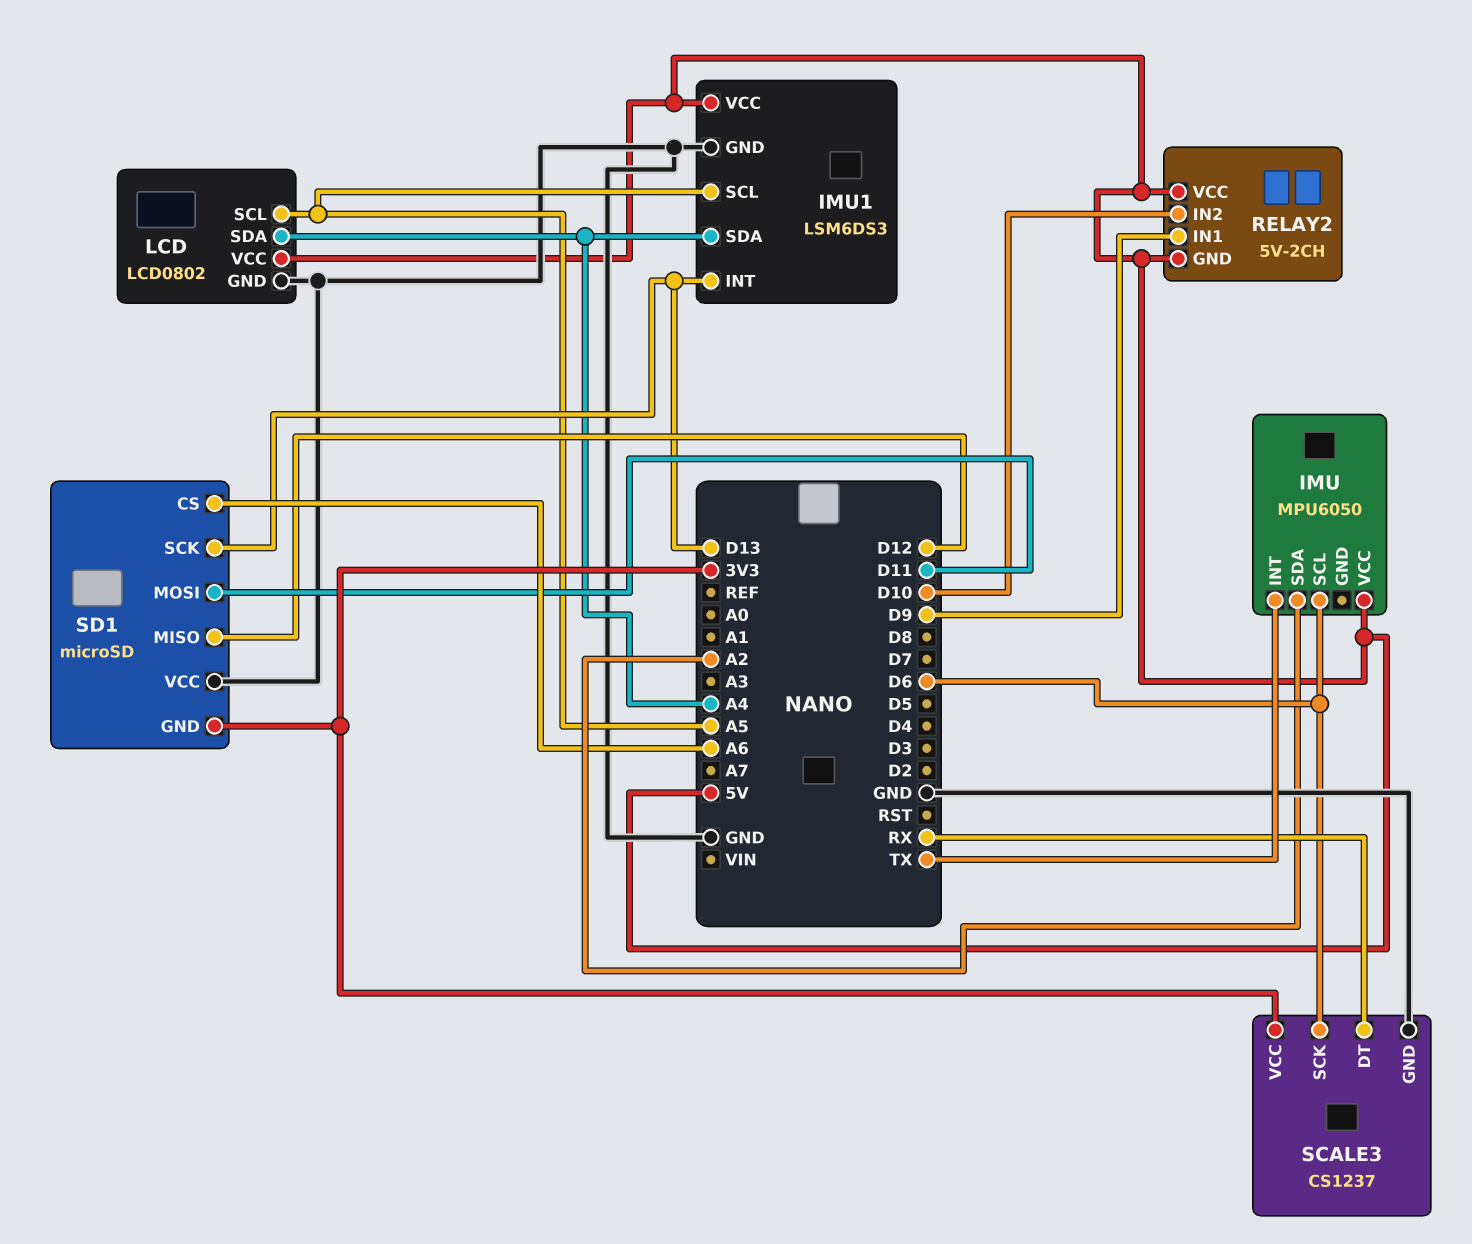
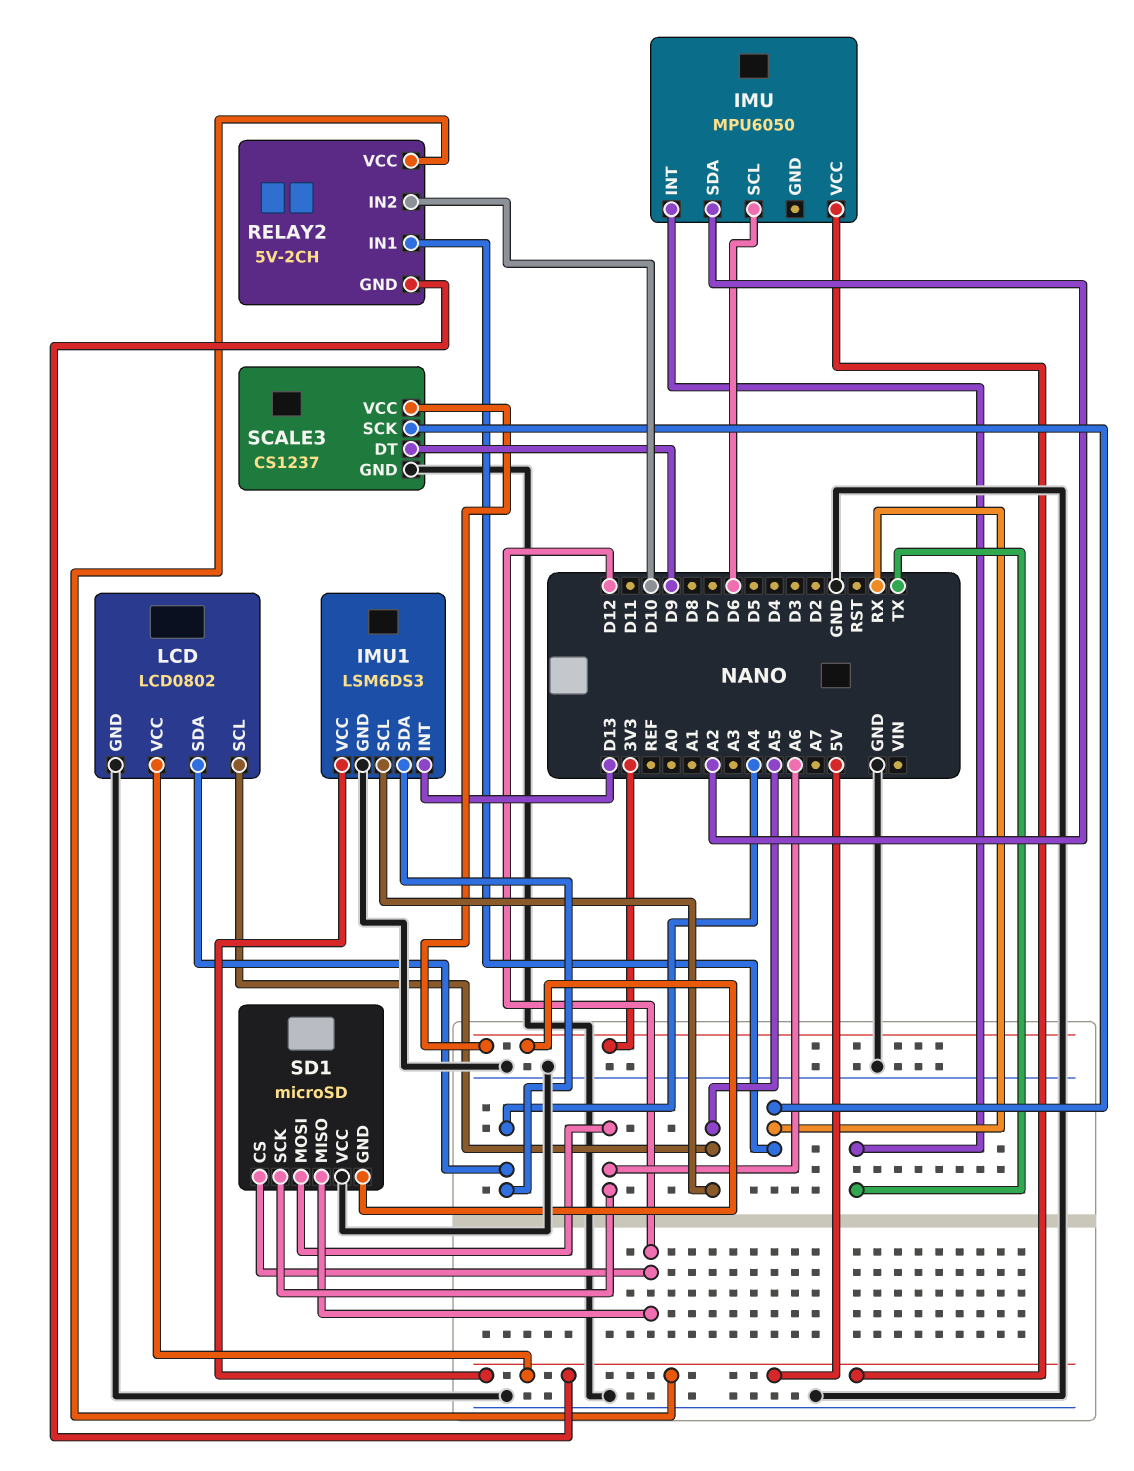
RELAY2 pin IN1: D9 -> RX
SCALE3 pin DT: RX -> D9
SCALE3 pin SCK: D6 -> RX
SD1 pin CS: A6 -> D12
SD1 pin MOSI: D11 -> A6
SD1 pin SCK: D13 -> A6

